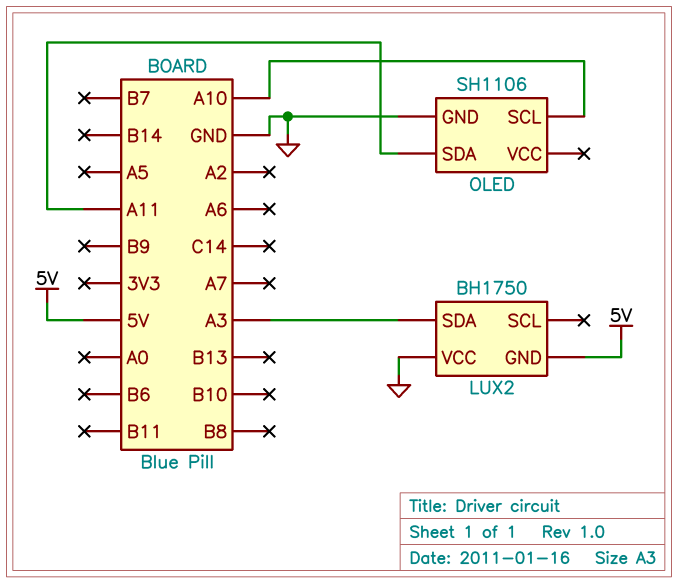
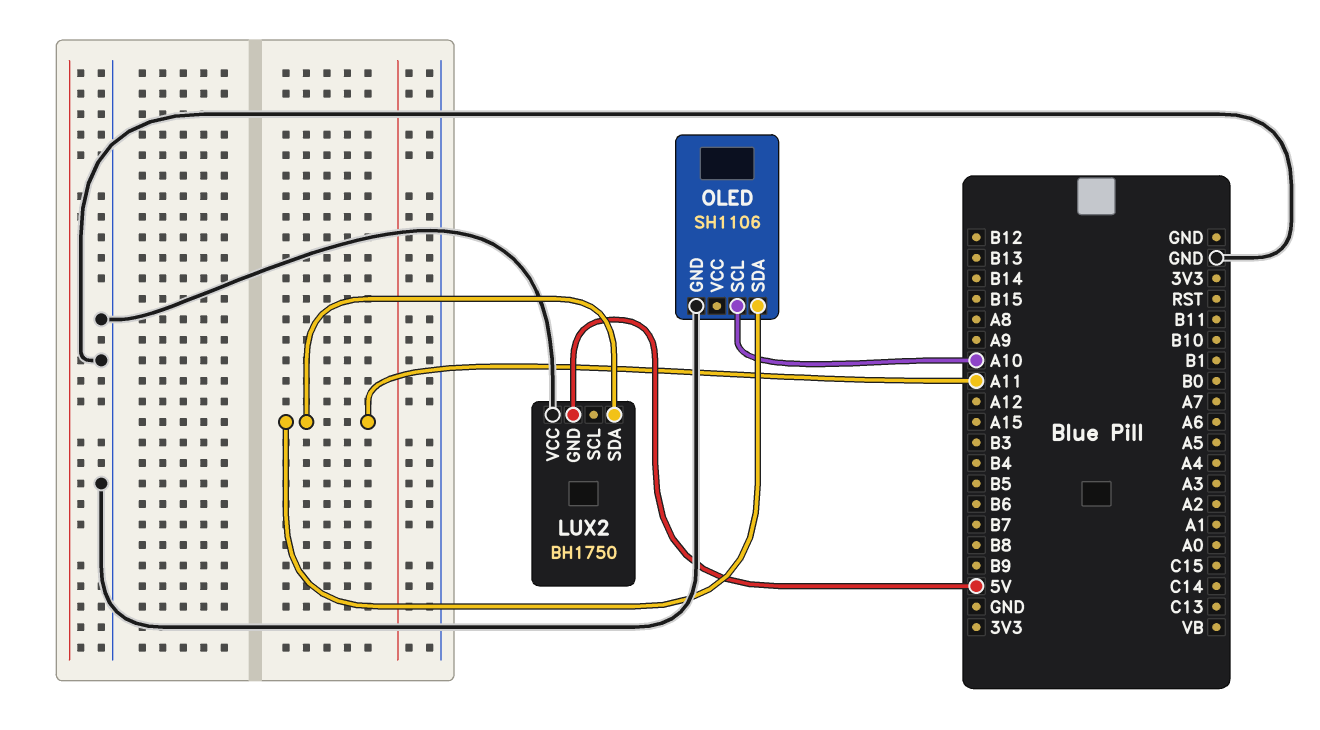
LUX2 pin SDA: A3 -> A11

